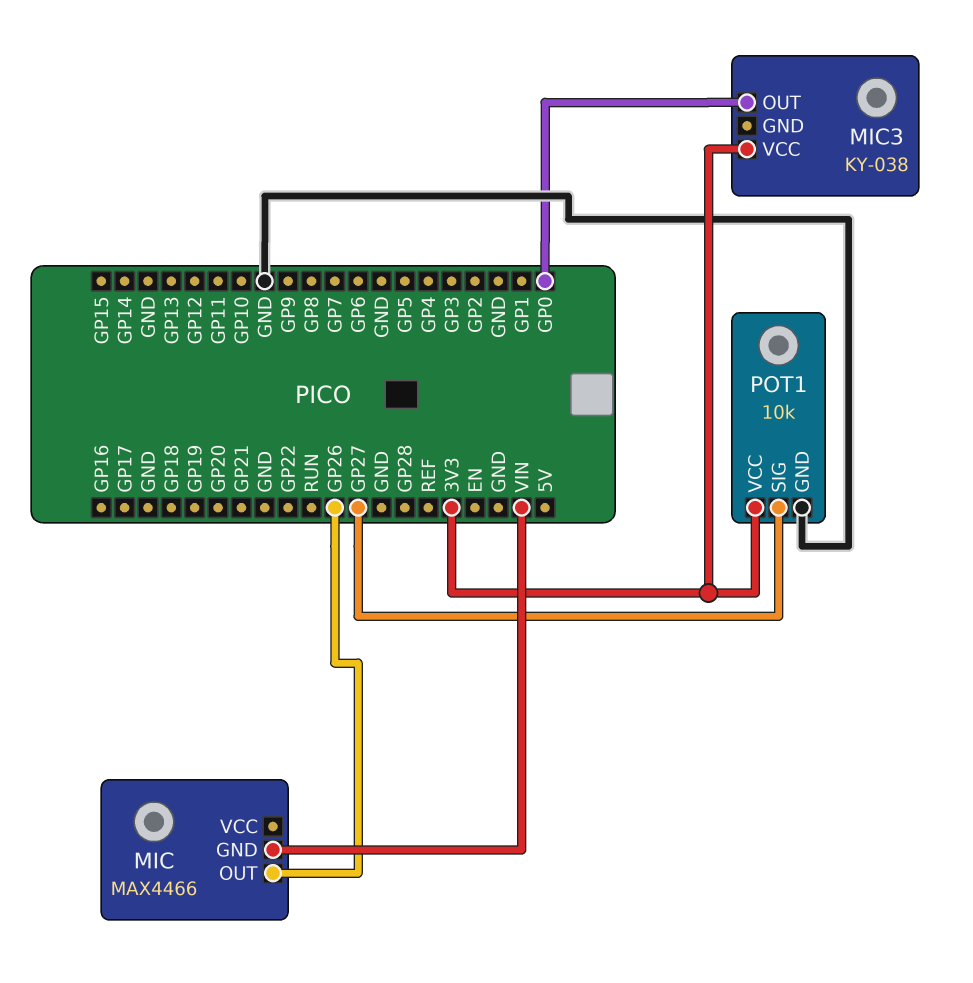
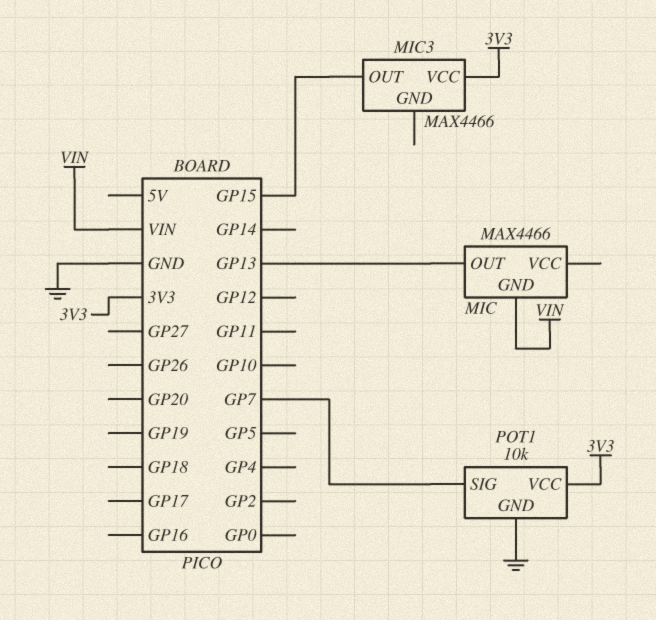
MIC pin OUT: GP26 -> GP13
MIC3: KY-038 -> MAX4466
MIC3 pin OUT: GP0 -> GP15
POT1 pin SIG: GP27 -> GP7

